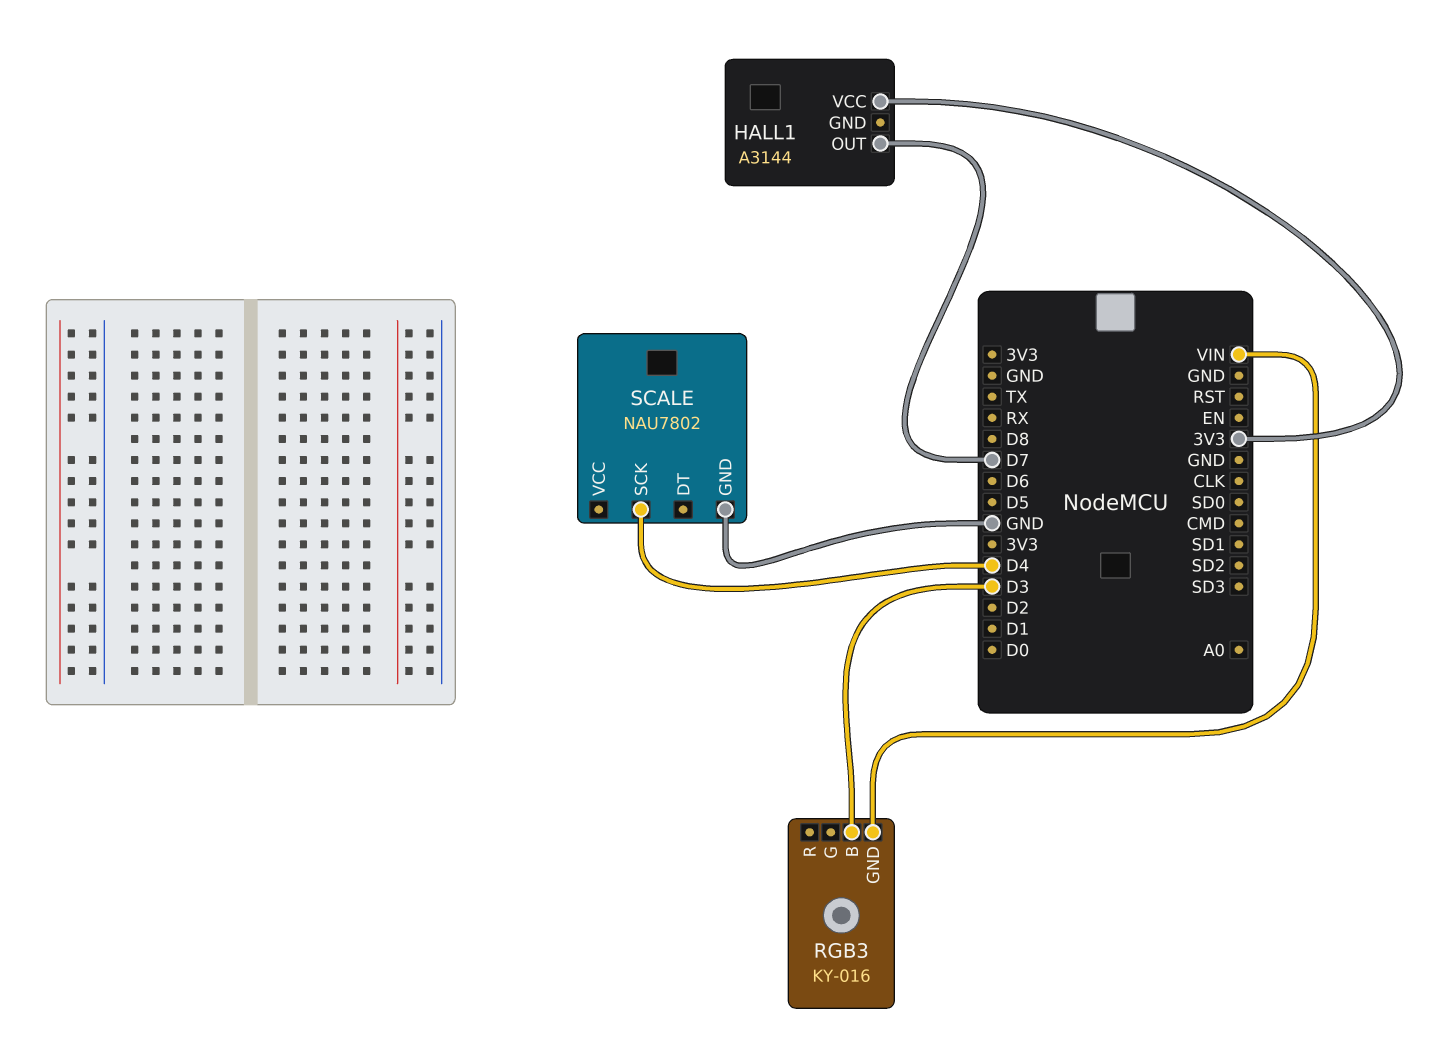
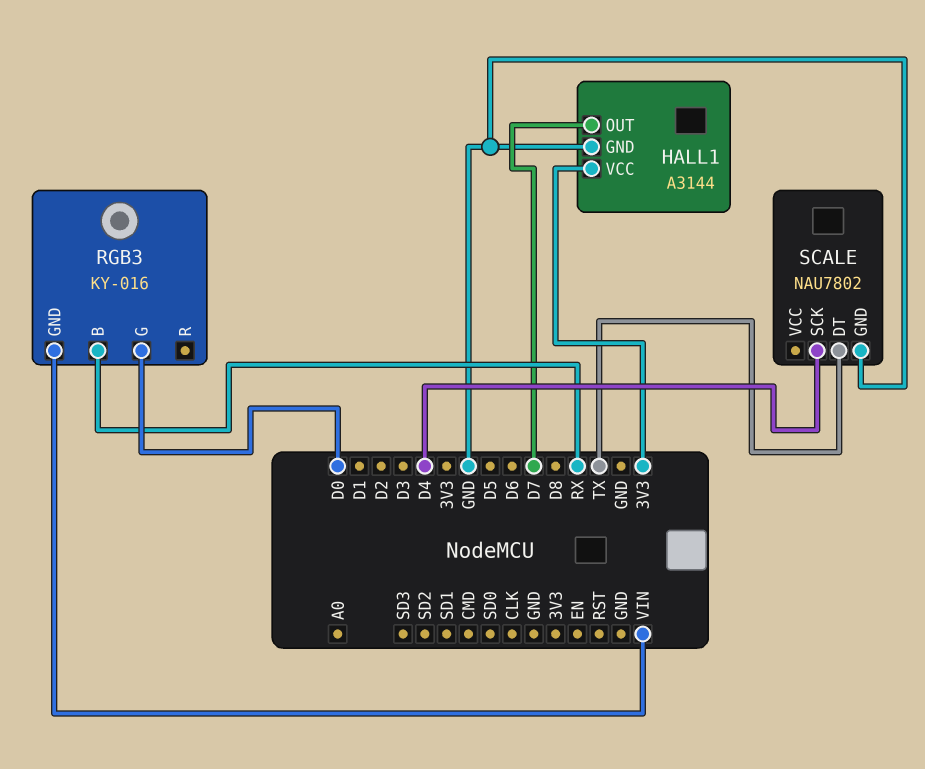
HALL1 pin GND: none -> GND
RGB3 pin B: D3 -> RX
RGB3 pin G: none -> D0
SCALE pin DT: none -> TX

